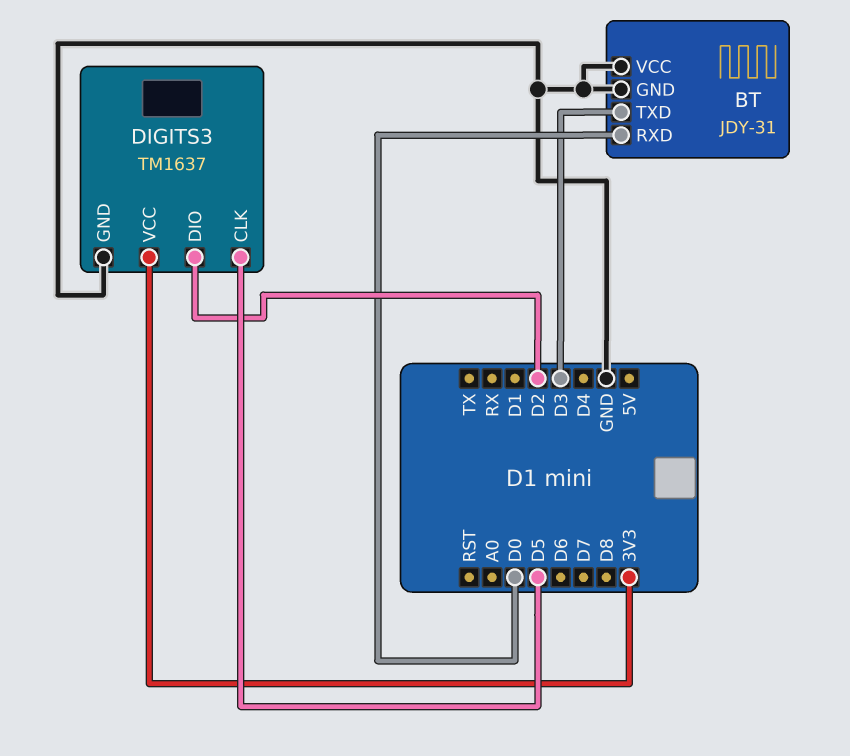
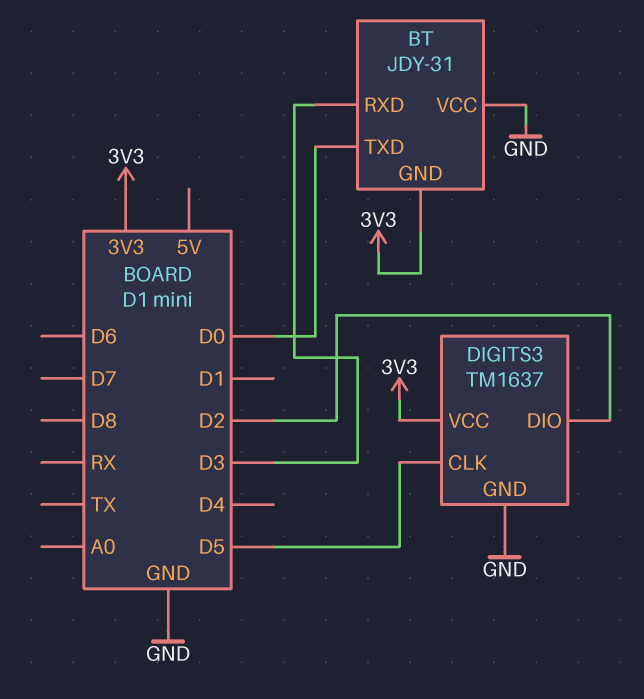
BT pin GND: GND -> 3V3
BT pin RXD: D0 -> D3
BT pin TXD: D3 -> D0

